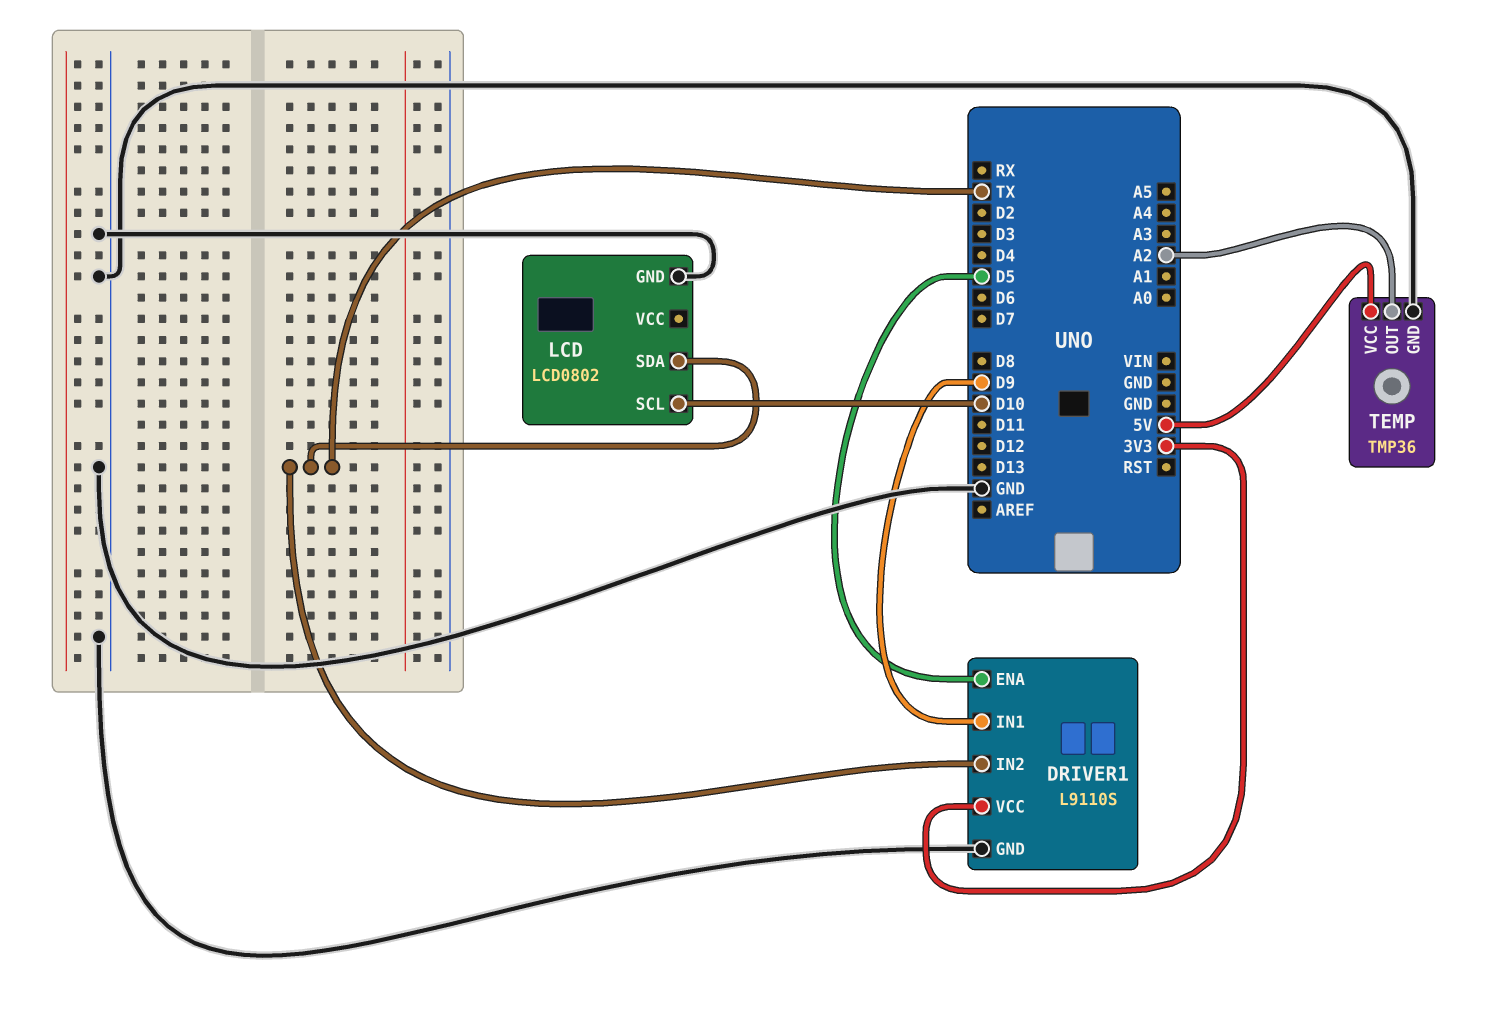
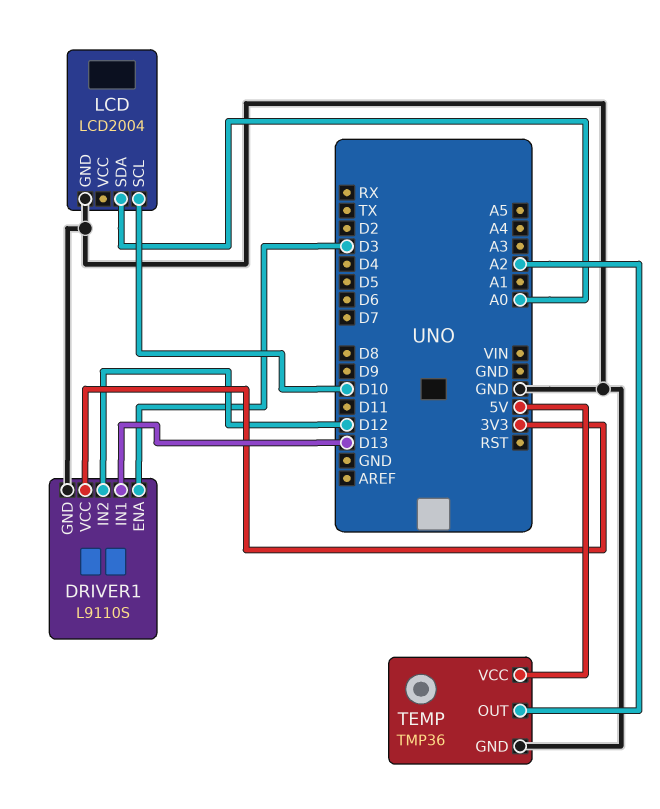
DRIVER1 pin ENA: D5 -> D3
DRIVER1 pin IN1: D9 -> D13
DRIVER1 pin IN2: TX -> D12
LCD: LCD0802 -> LCD2004
LCD pin SDA: TX -> A0

